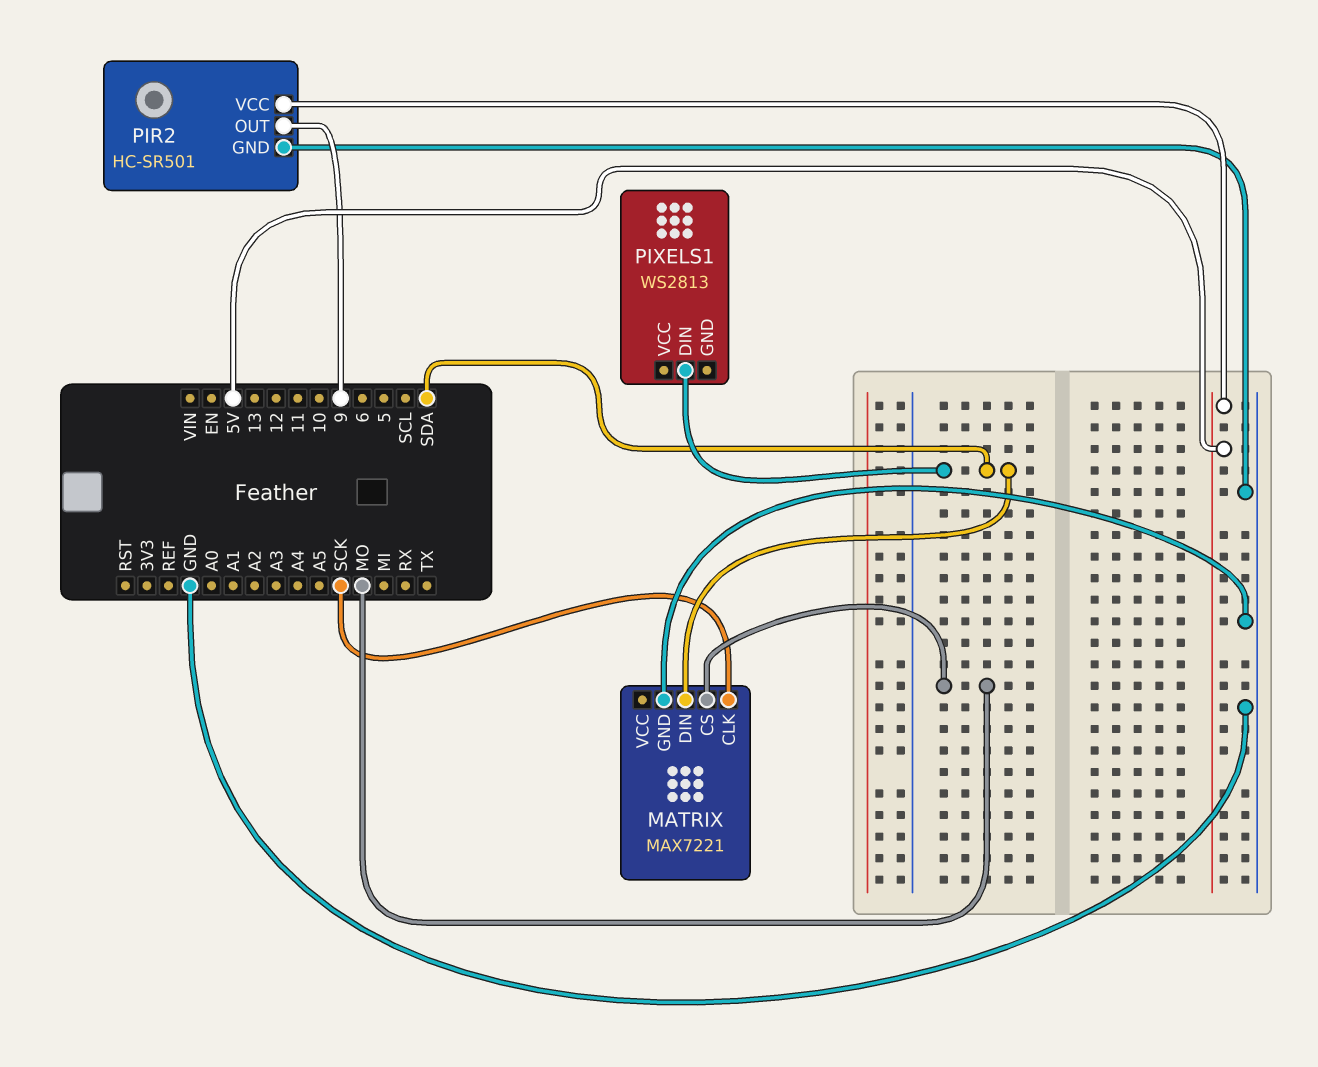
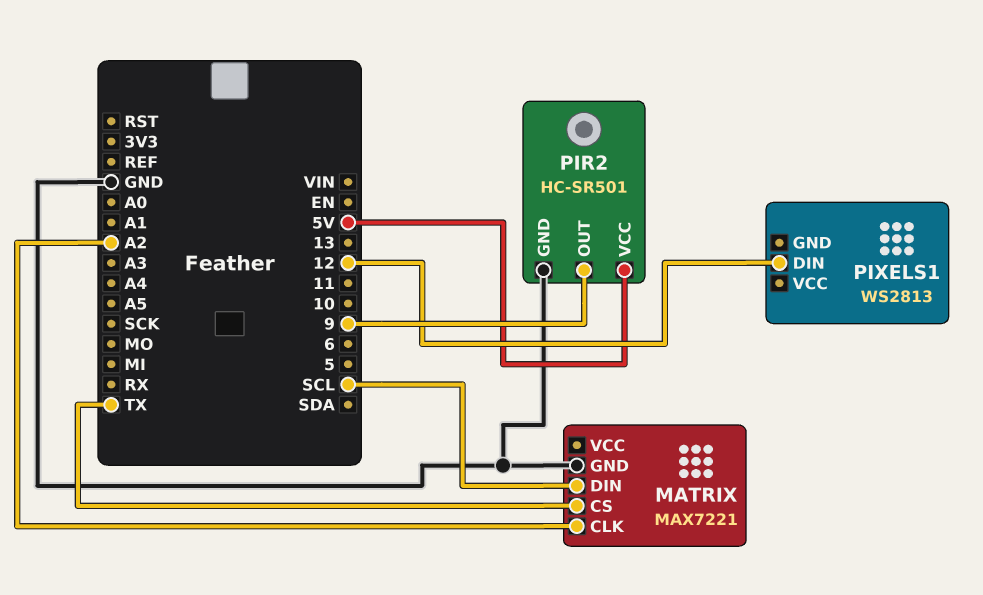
MATRIX pin CLK: SCK -> A2
MATRIX pin CS: MO -> TX
MATRIX pin DIN: SDA -> SCL
PIXELS1 pin DIN: SDA -> 12

